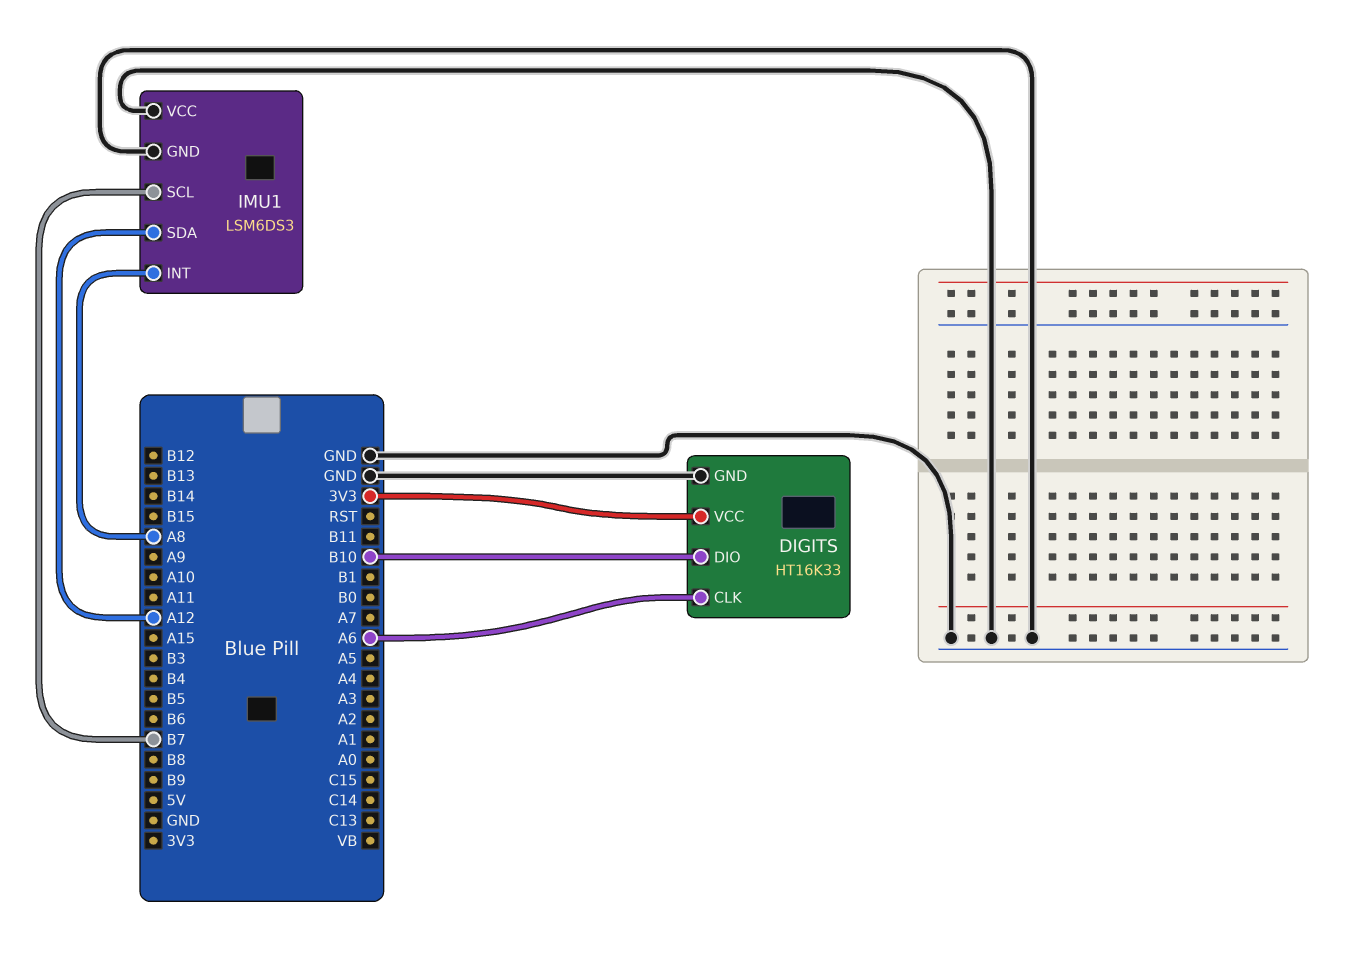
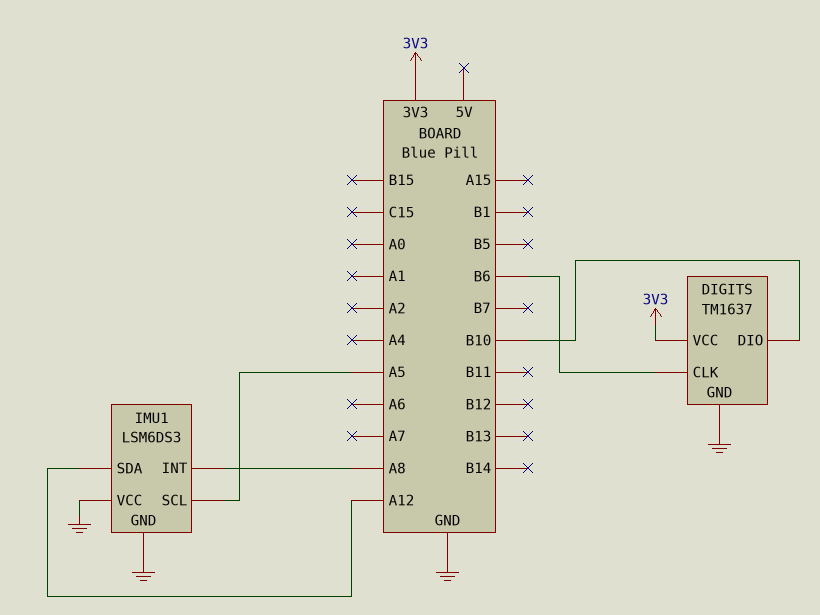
DIGITS: HT16K33 -> TM1637
DIGITS pin CLK: A6 -> B6
IMU1 pin SCL: B7 -> A5

